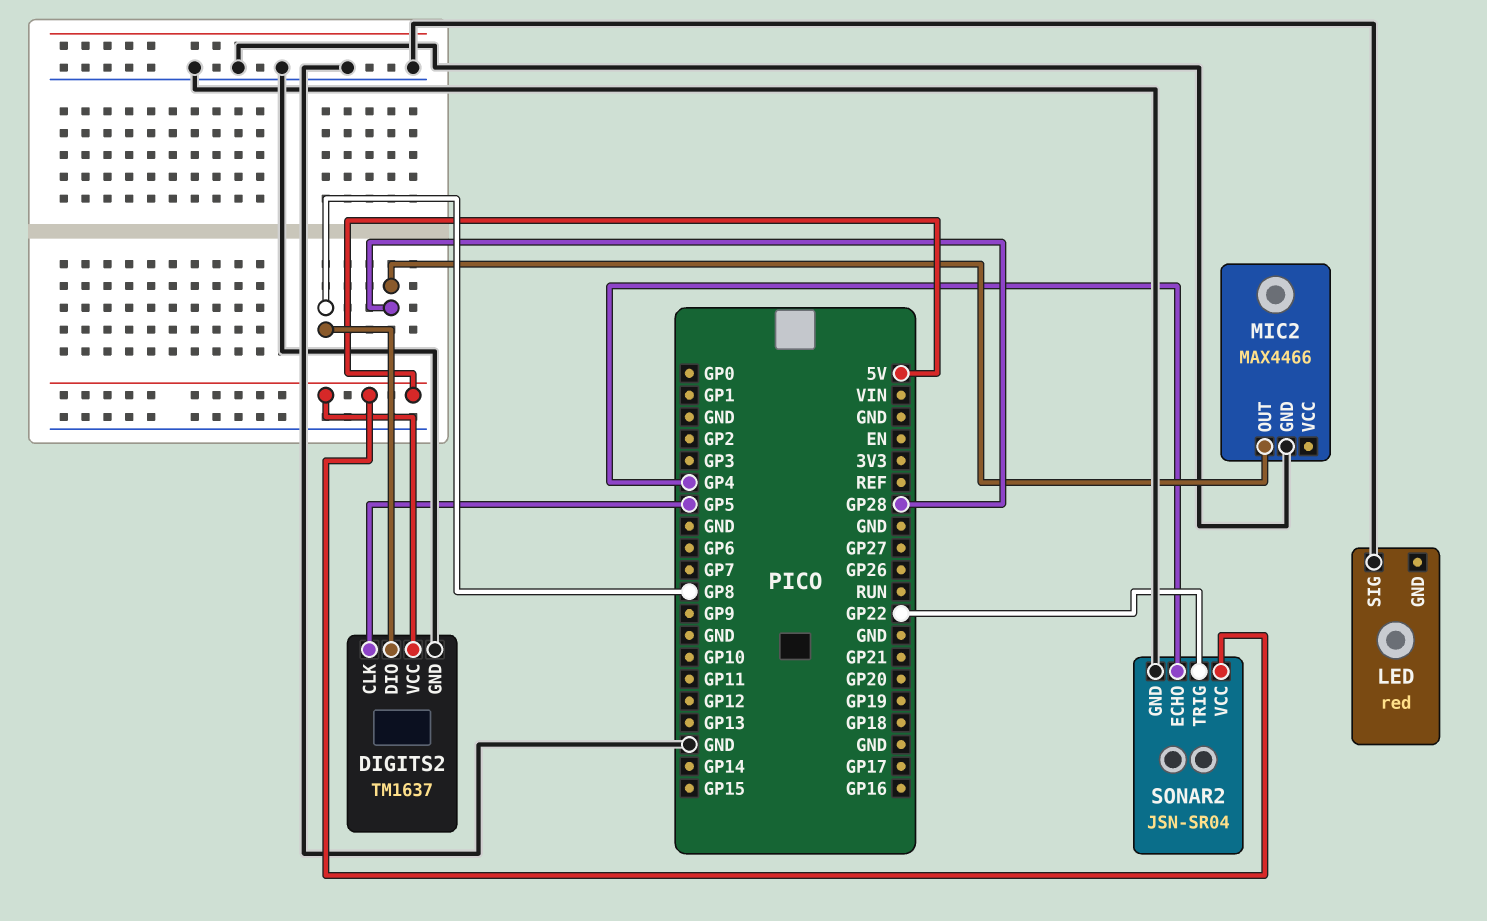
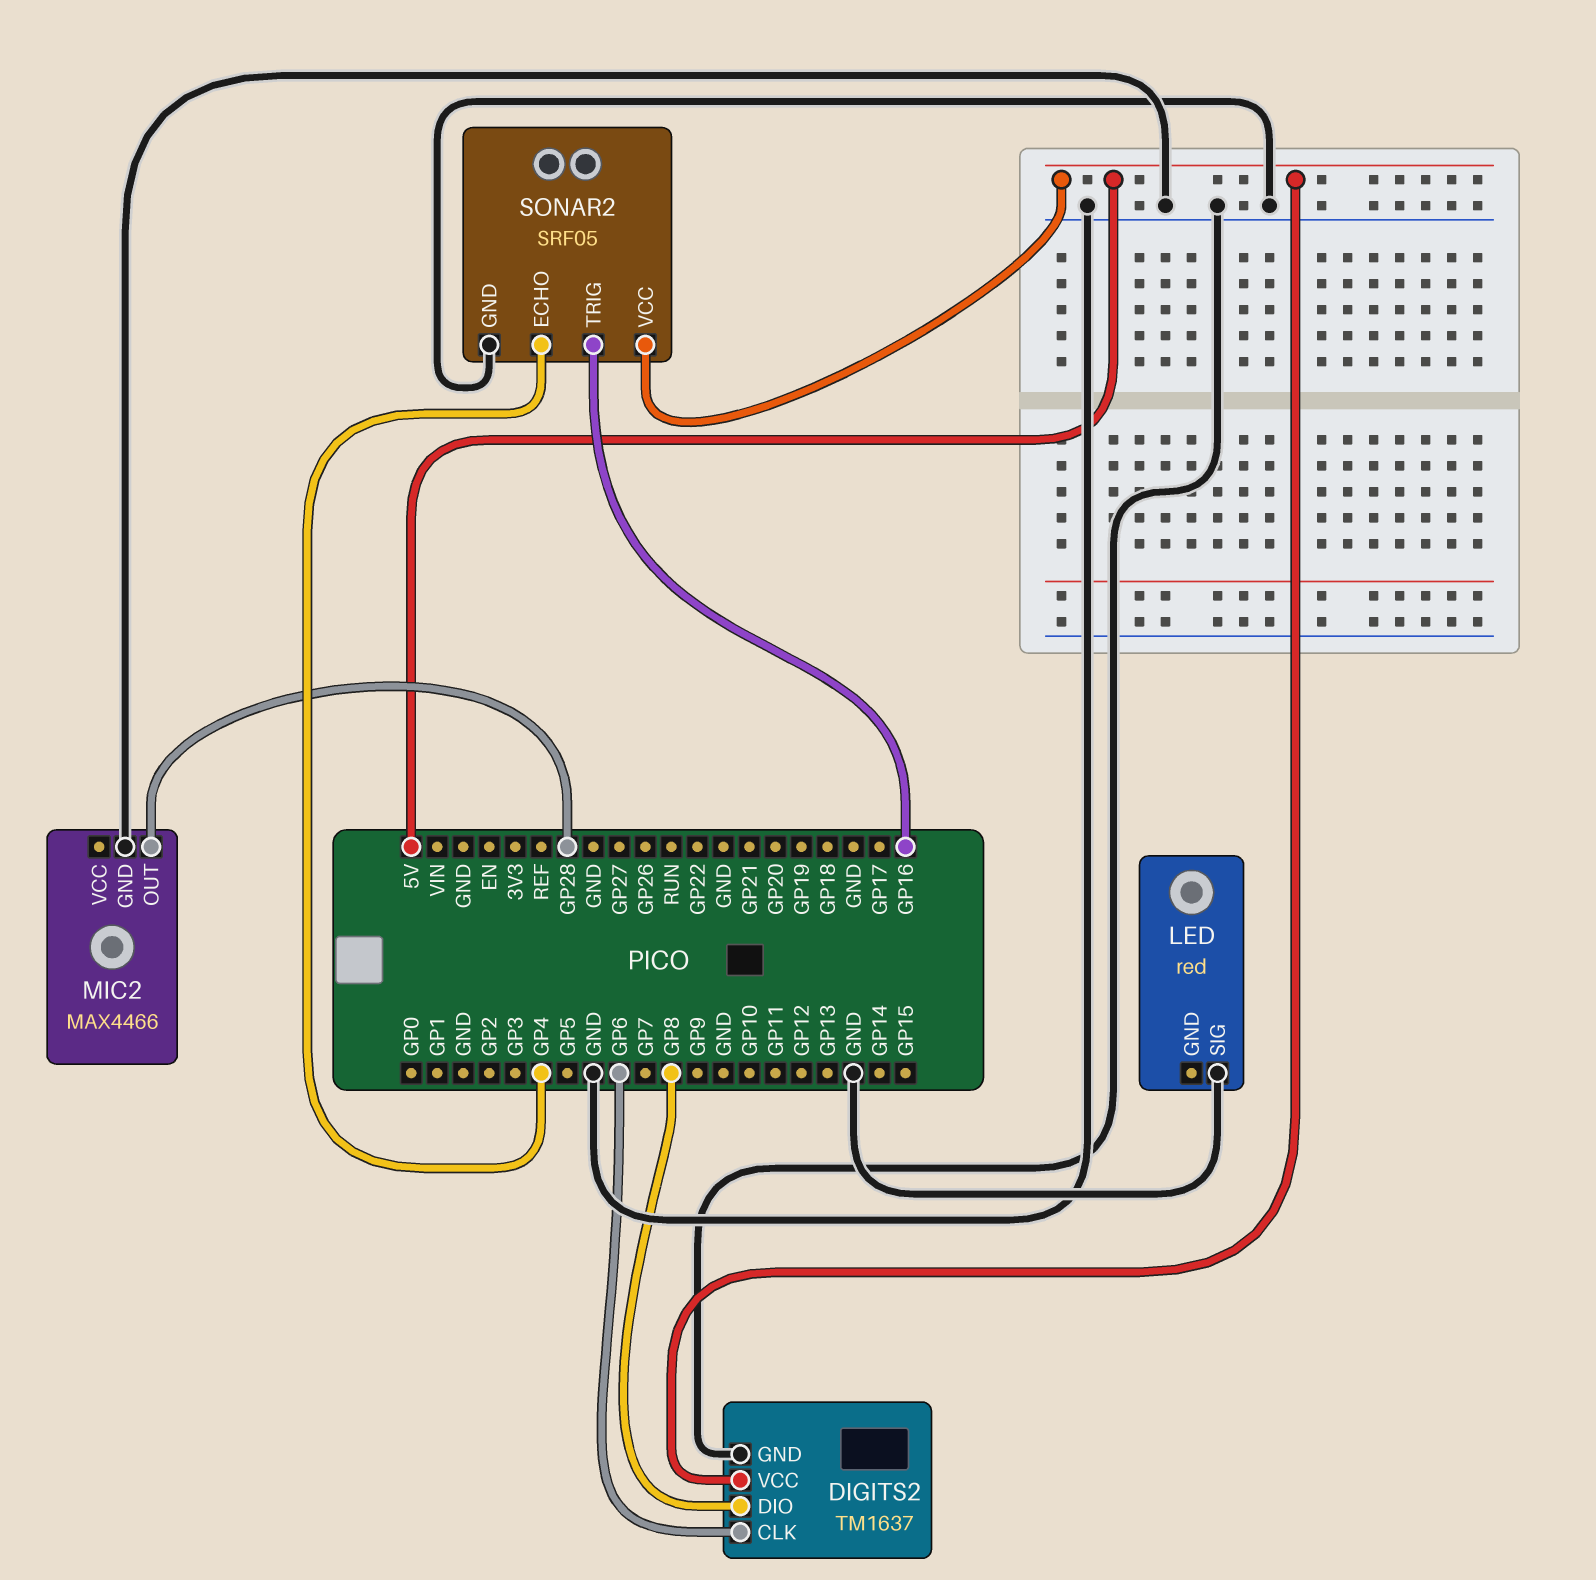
DIGITS2 pin CLK: GP5 -> GP6
SONAR2: JSN-SR04 -> SRF05
SONAR2 pin TRIG: GP22 -> GP16

